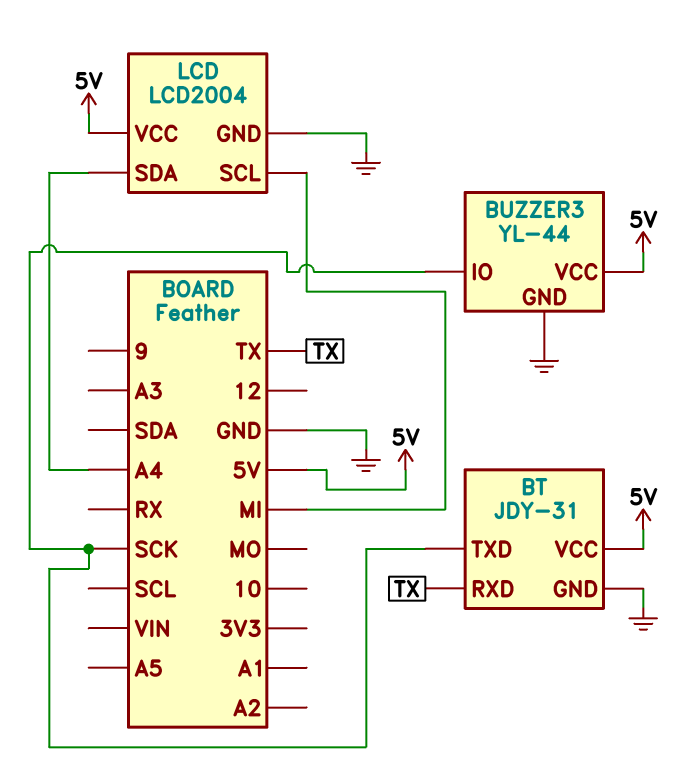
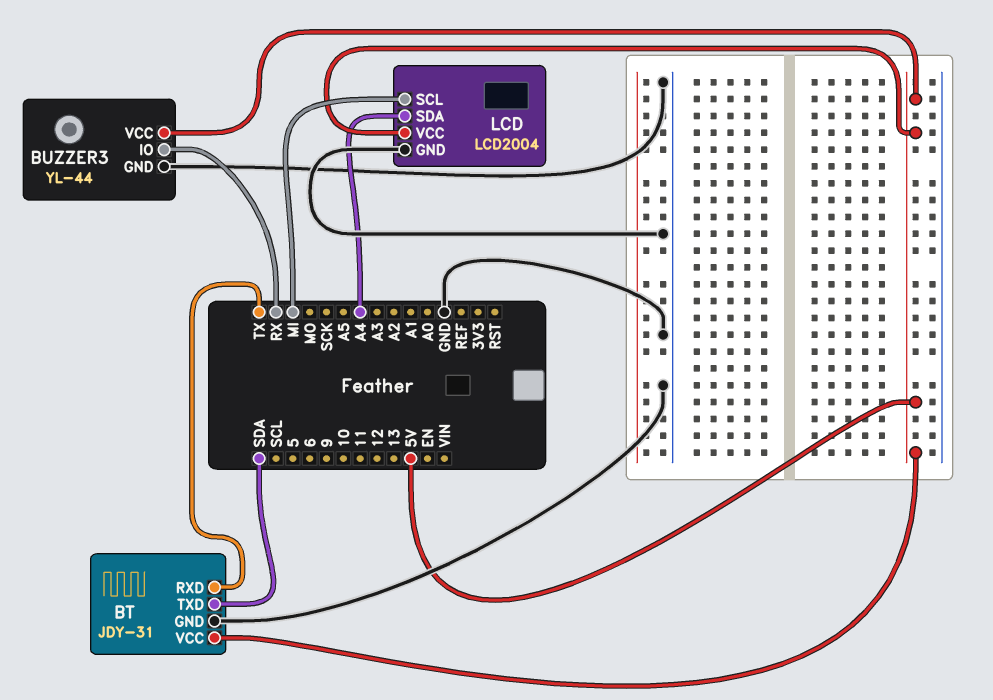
BT pin TXD: SCK -> SDA
BUZZER3 pin IO: SCK -> RX

